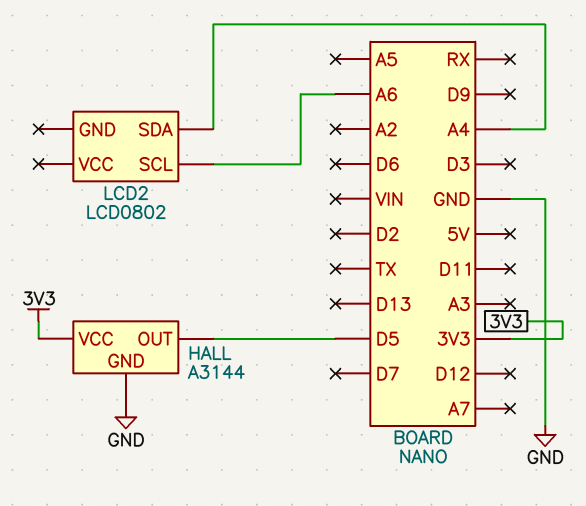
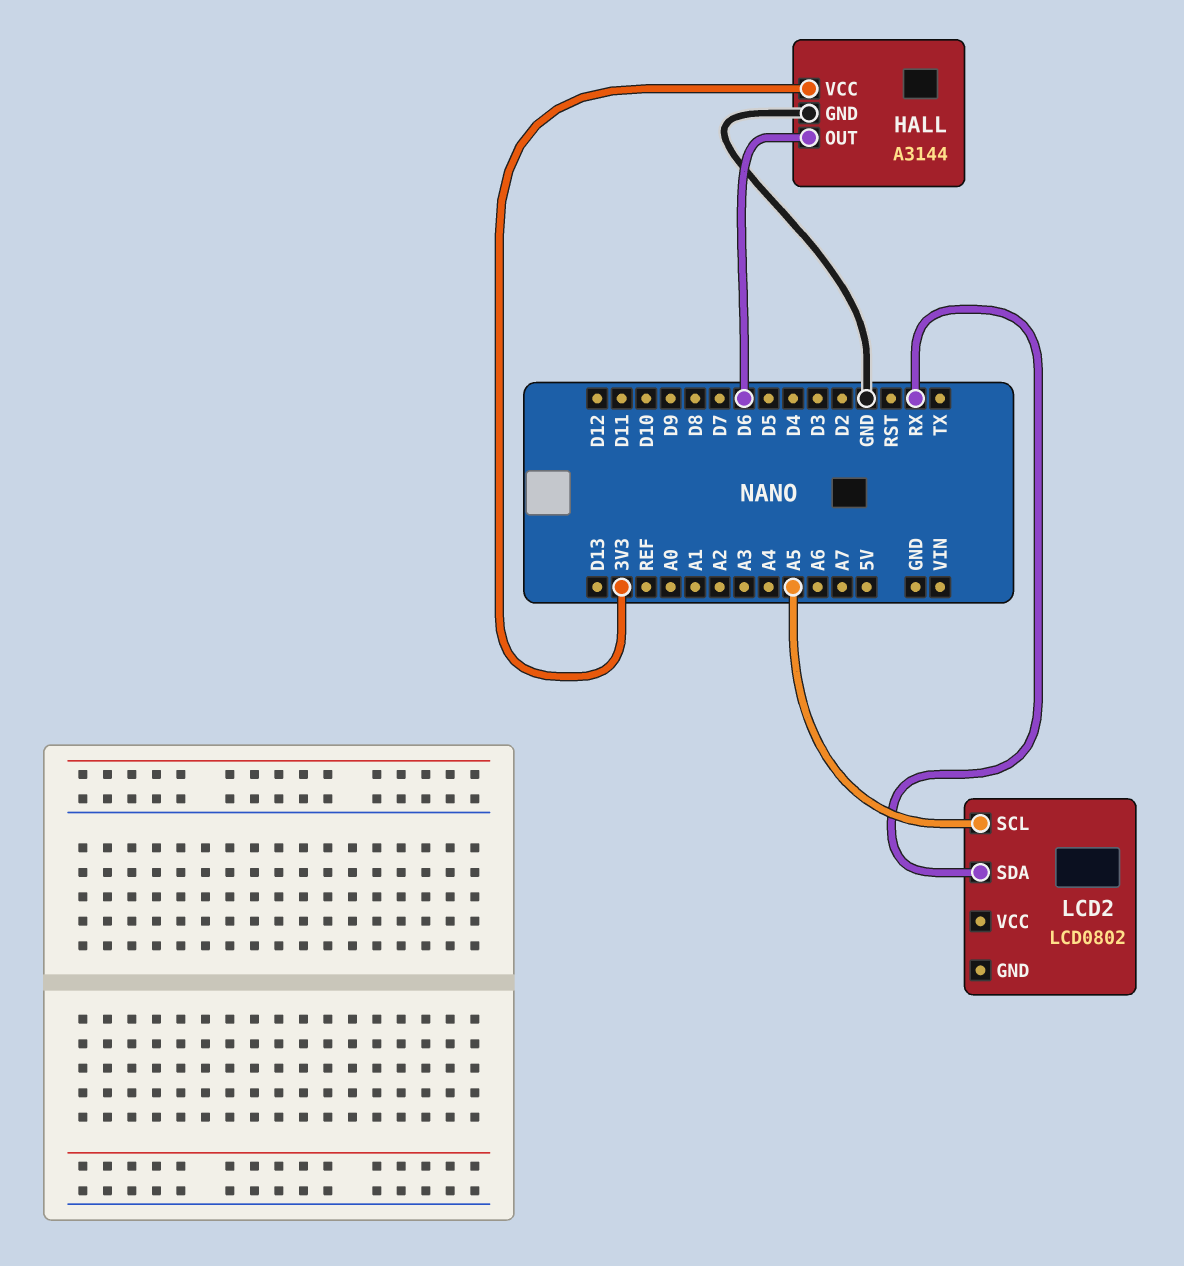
HALL pin OUT: D5 -> D6
LCD2 pin SCL: A6 -> A5
LCD2 pin SDA: A4 -> RX

